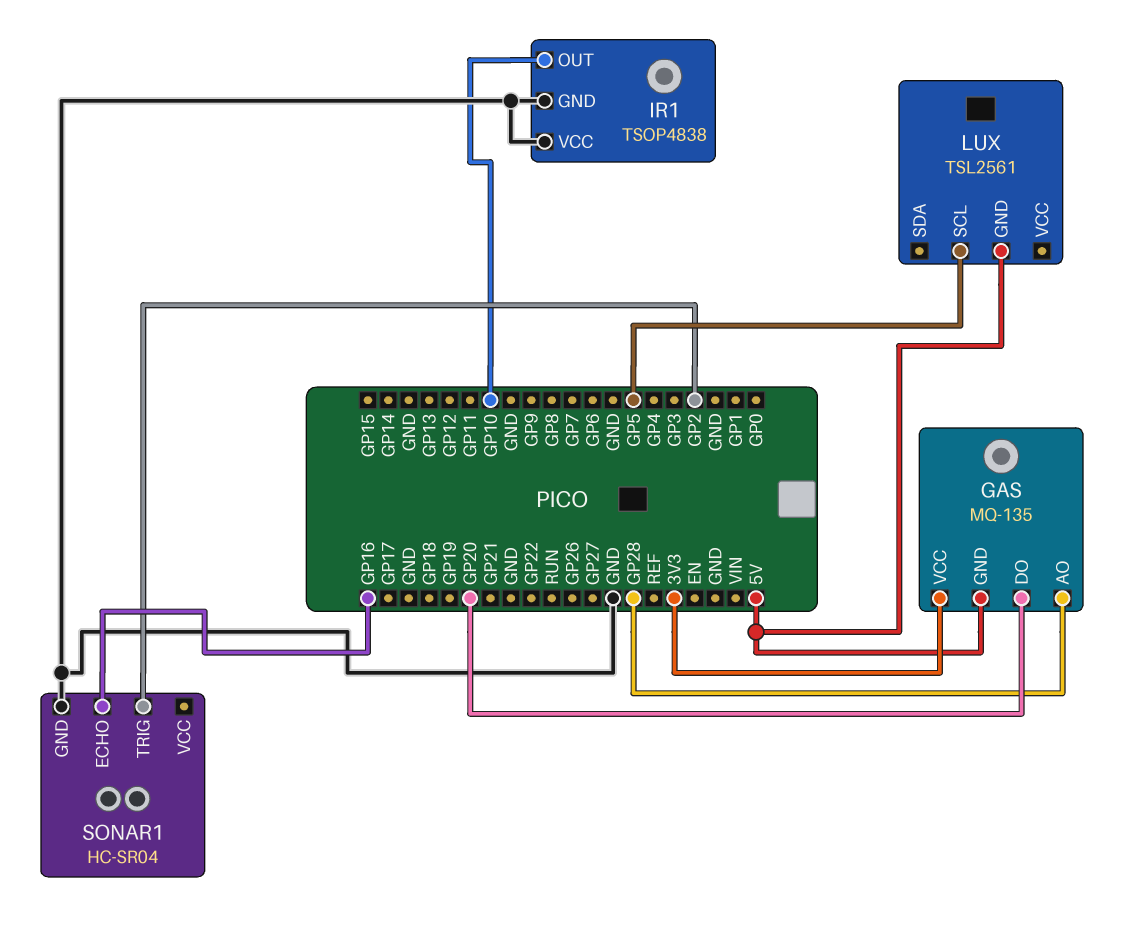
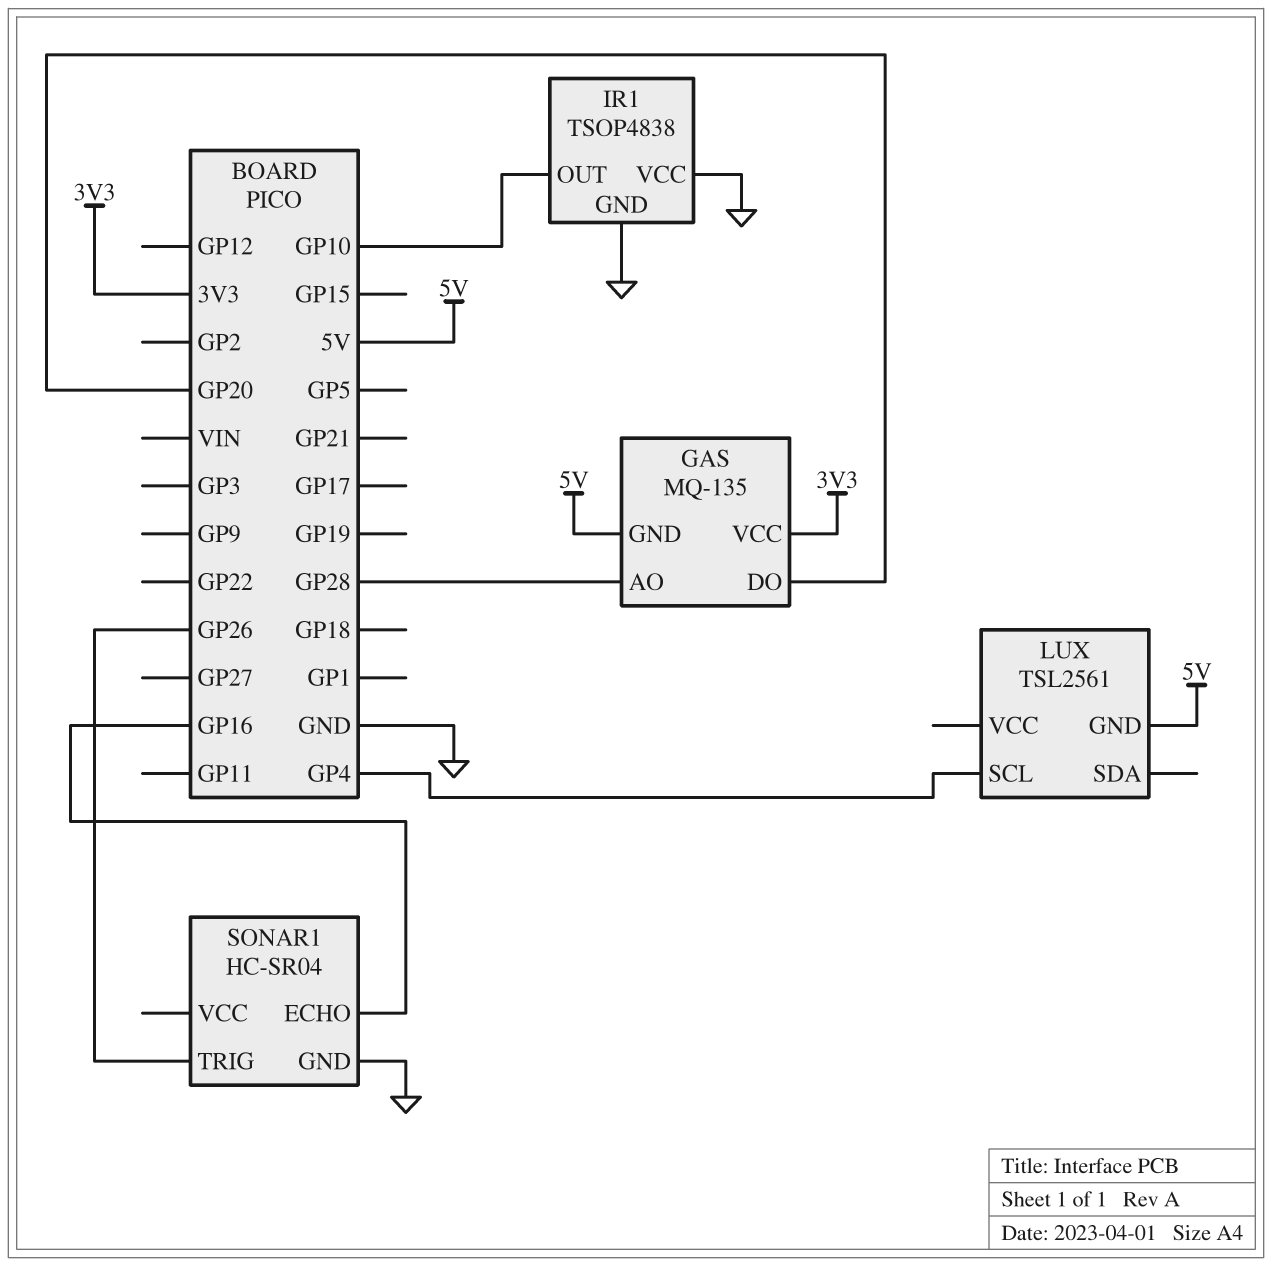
LUX pin SCL: GP5 -> GP4
SONAR1 pin TRIG: GP2 -> GP26

